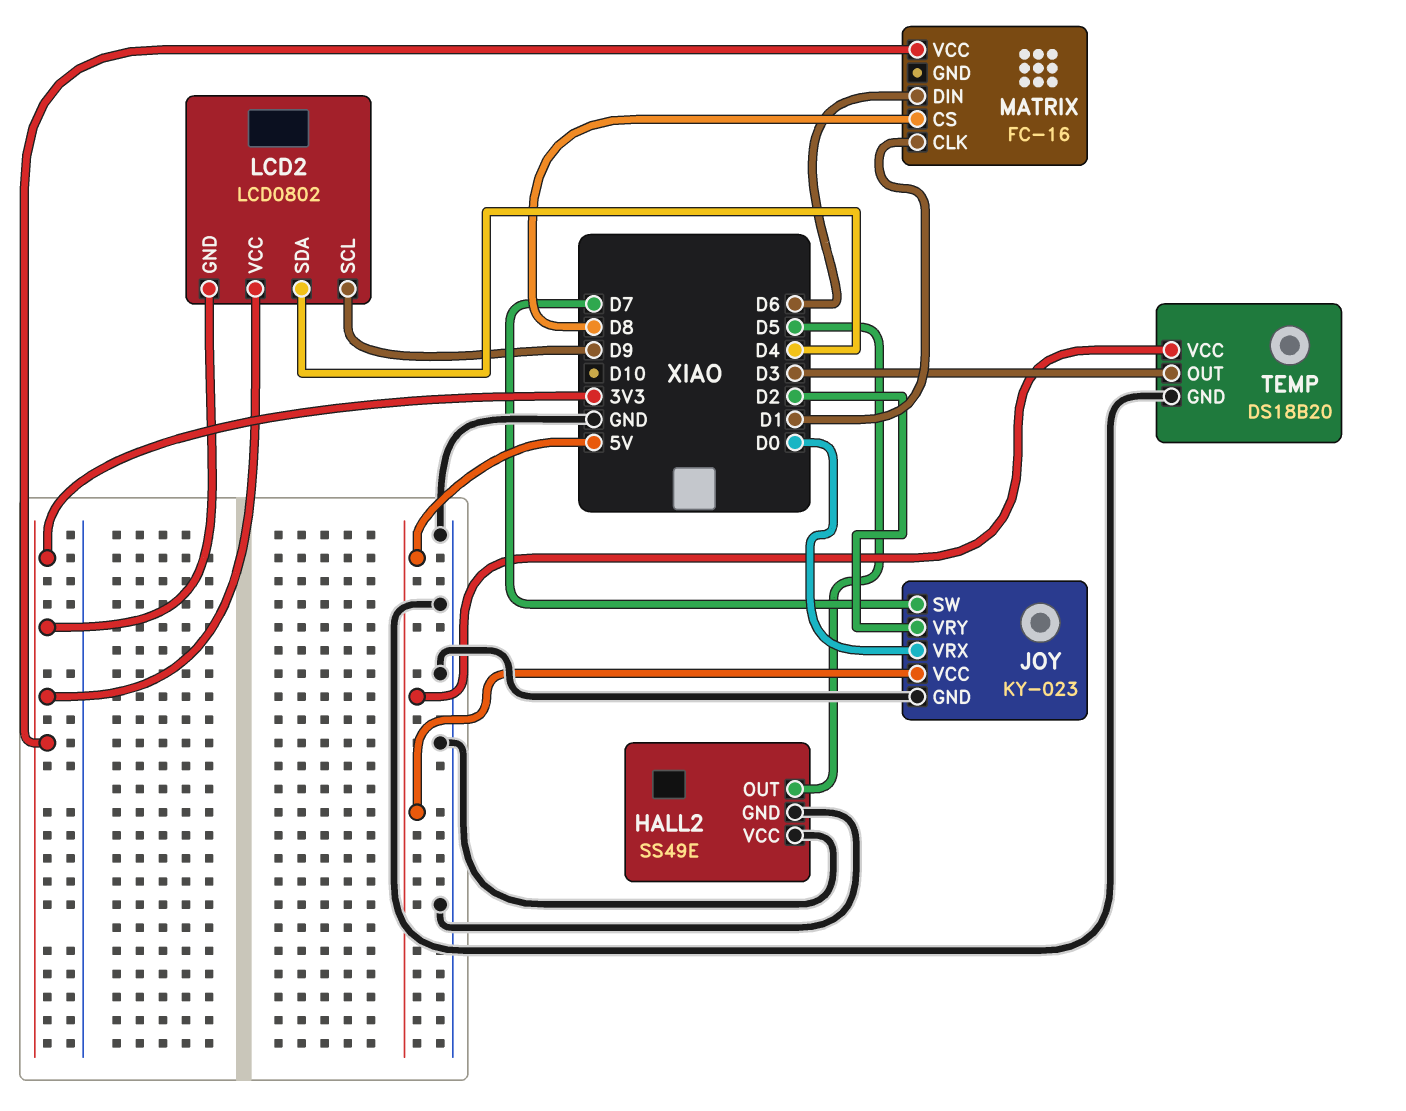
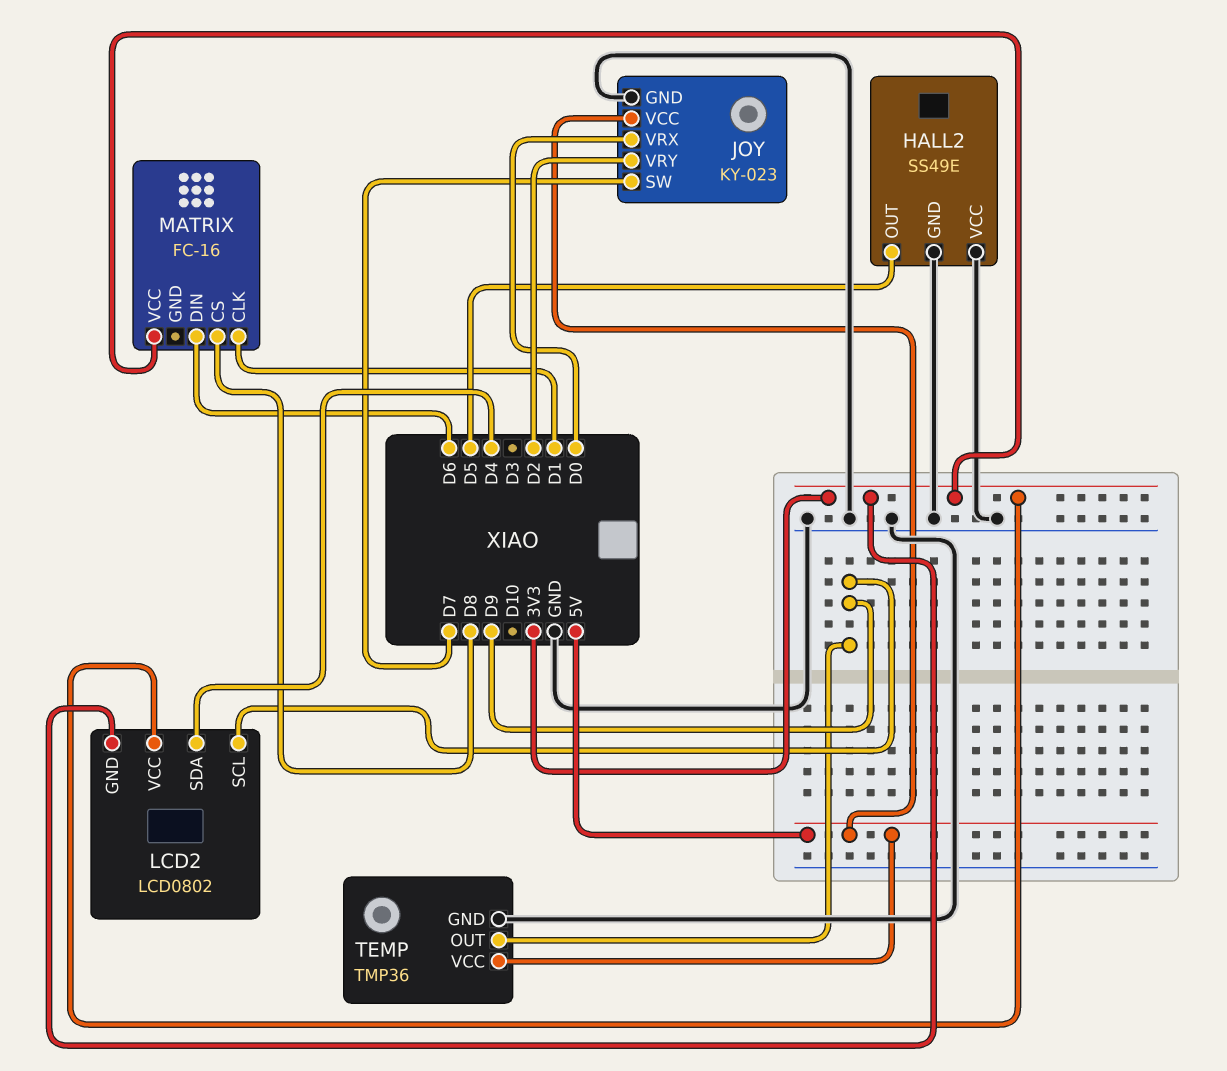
TEMP: DS18B20 -> TMP36
TEMP pin OUT: D3 -> D9

